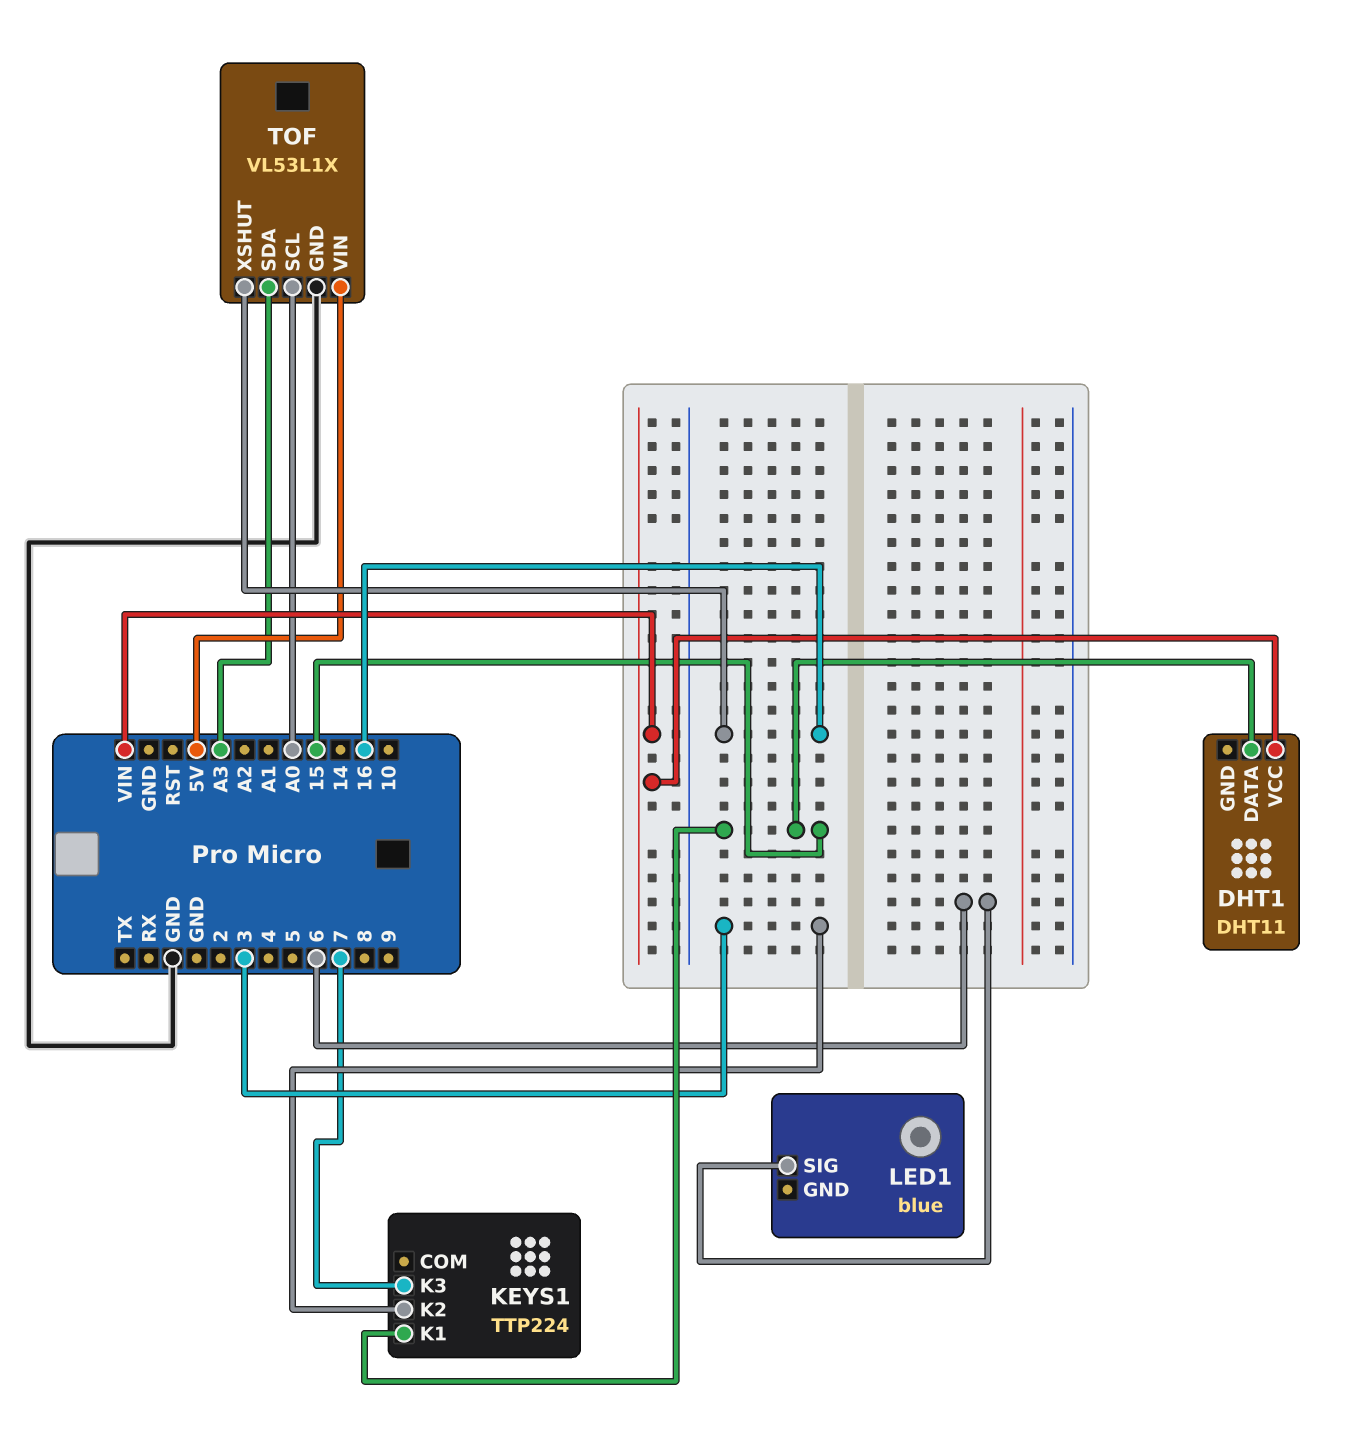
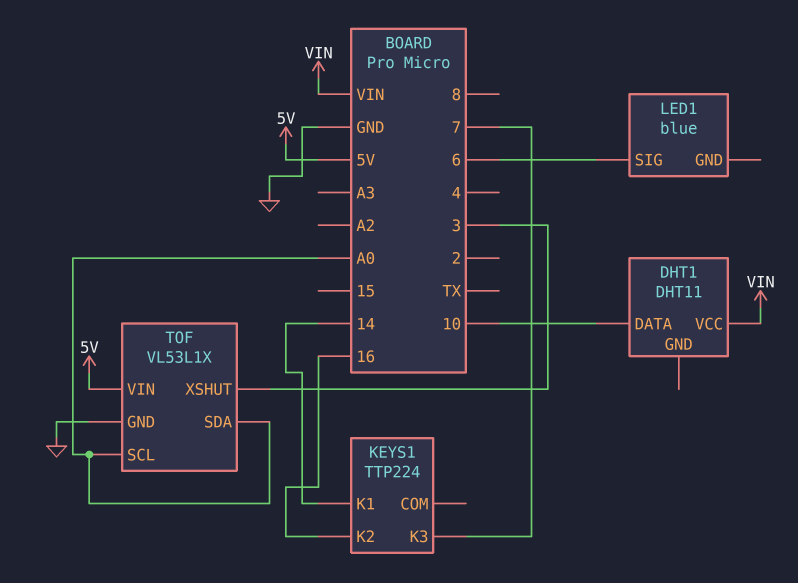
DHT1 pin DATA: 15 -> 10
KEYS1 pin K1: 15 -> 14
KEYS1 pin K2: 3 -> 16
TOF pin SDA: A3 -> A0
TOF pin XSHUT: 16 -> 3

